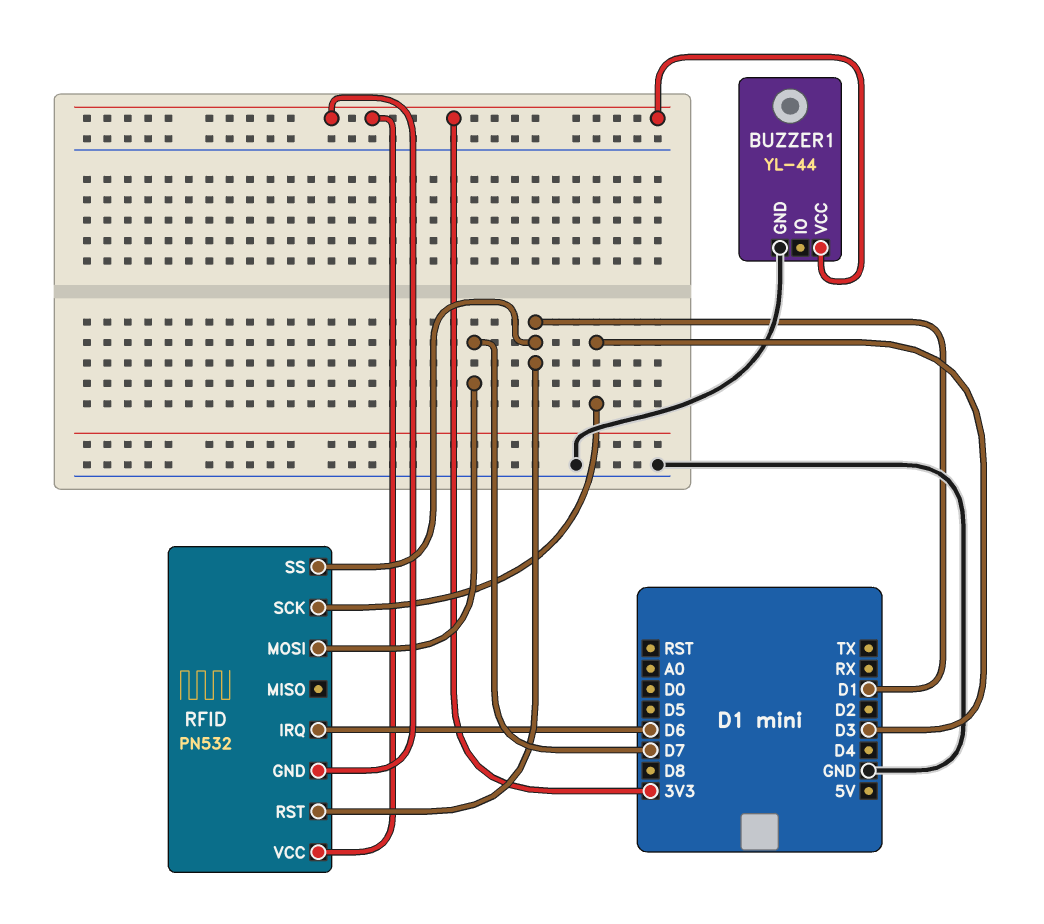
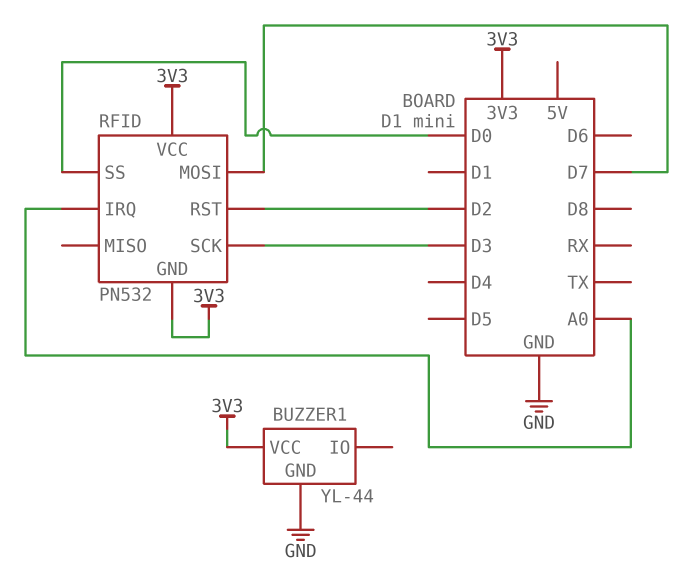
RFID pin IRQ: D6 -> A0
RFID pin RST: D1 -> D2
RFID pin SS: D1 -> D0

